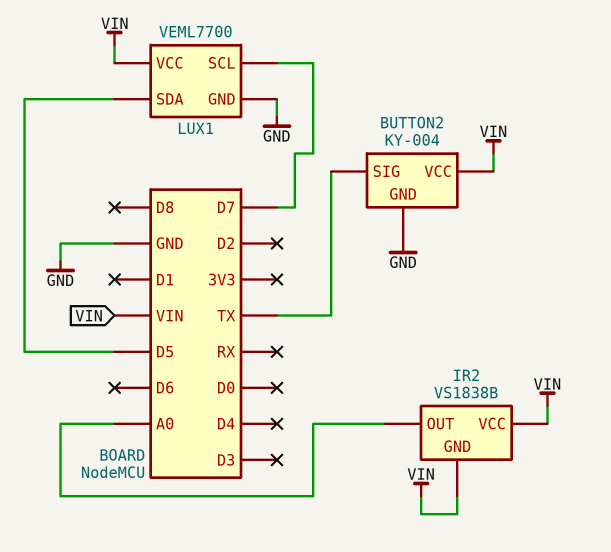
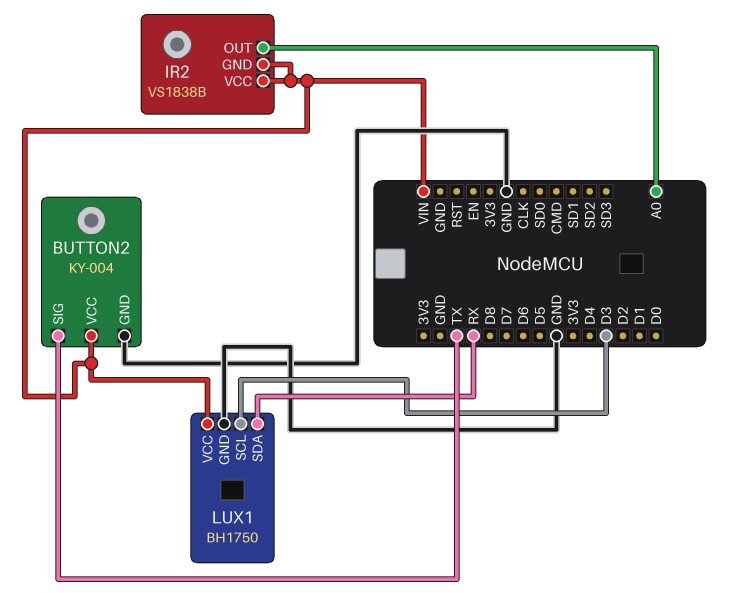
LUX1: VEML7700 -> BH1750
LUX1 pin SCL: D7 -> D3
LUX1 pin SDA: D5 -> RX

